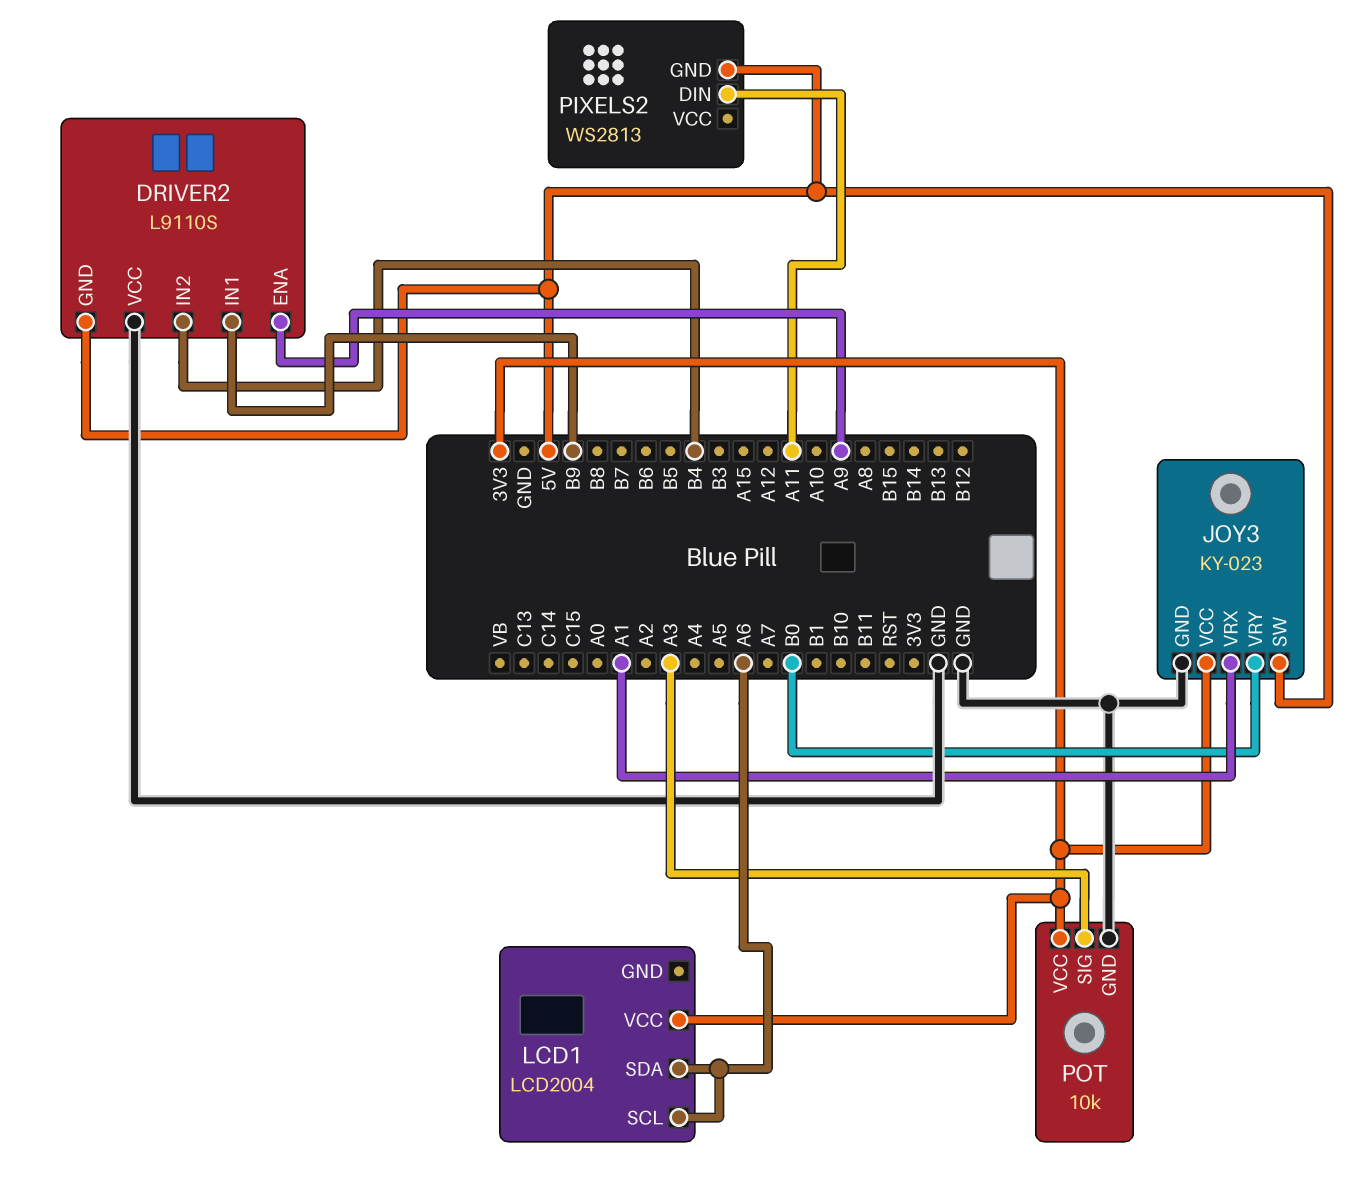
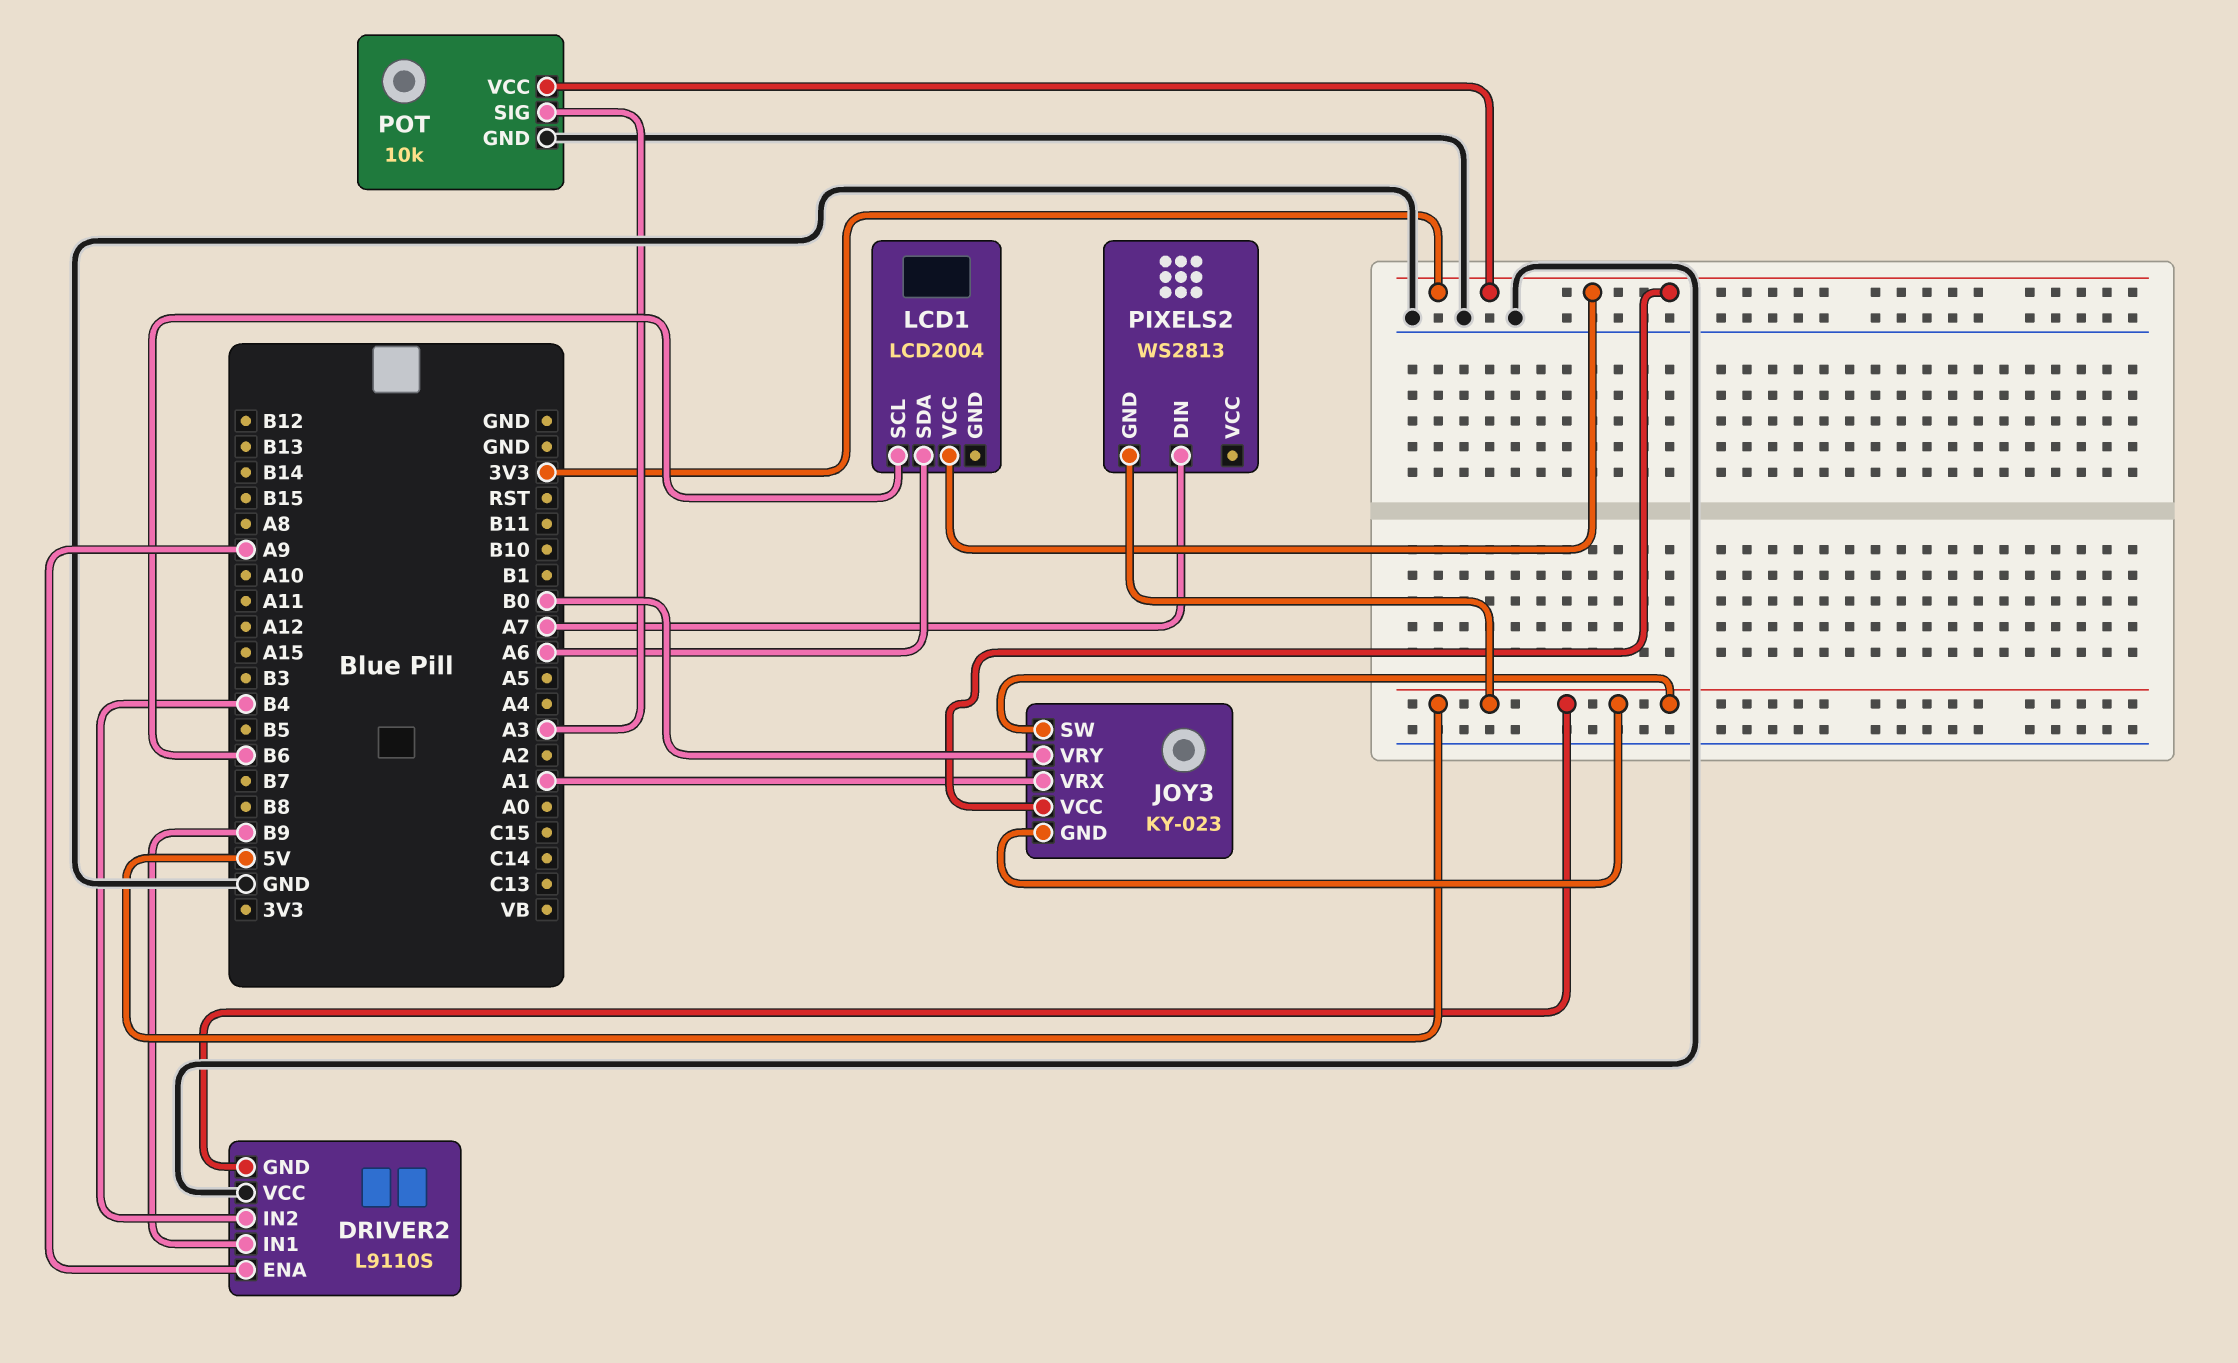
JOY3 pin GND: GND -> 5V
LCD1 pin SCL: A6 -> B6
PIXELS2 pin DIN: A11 -> A7

